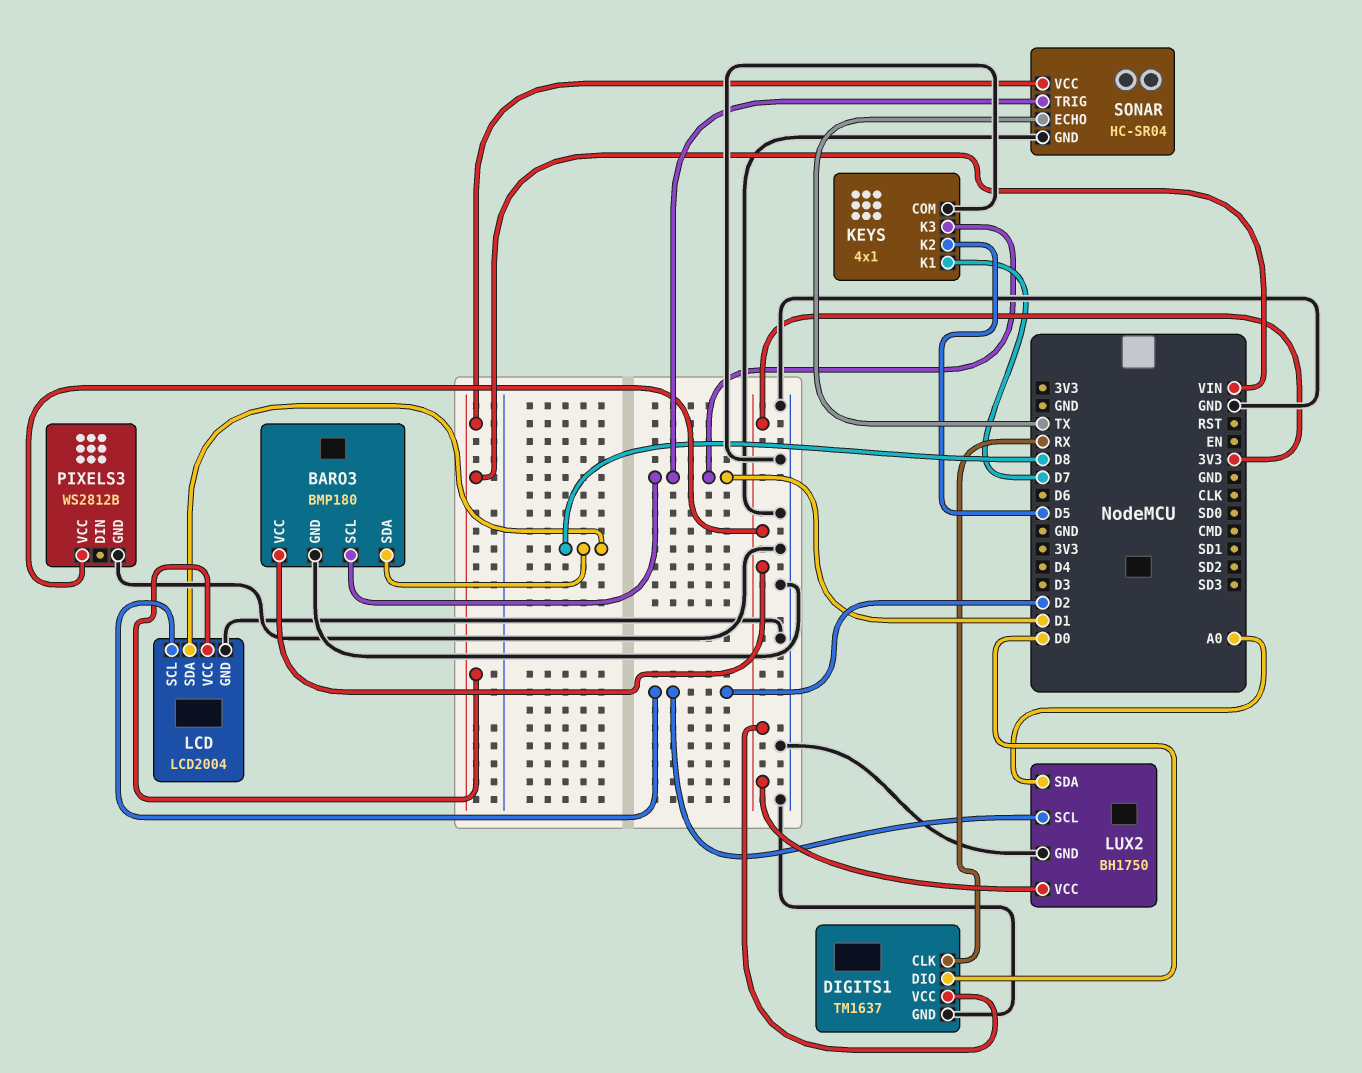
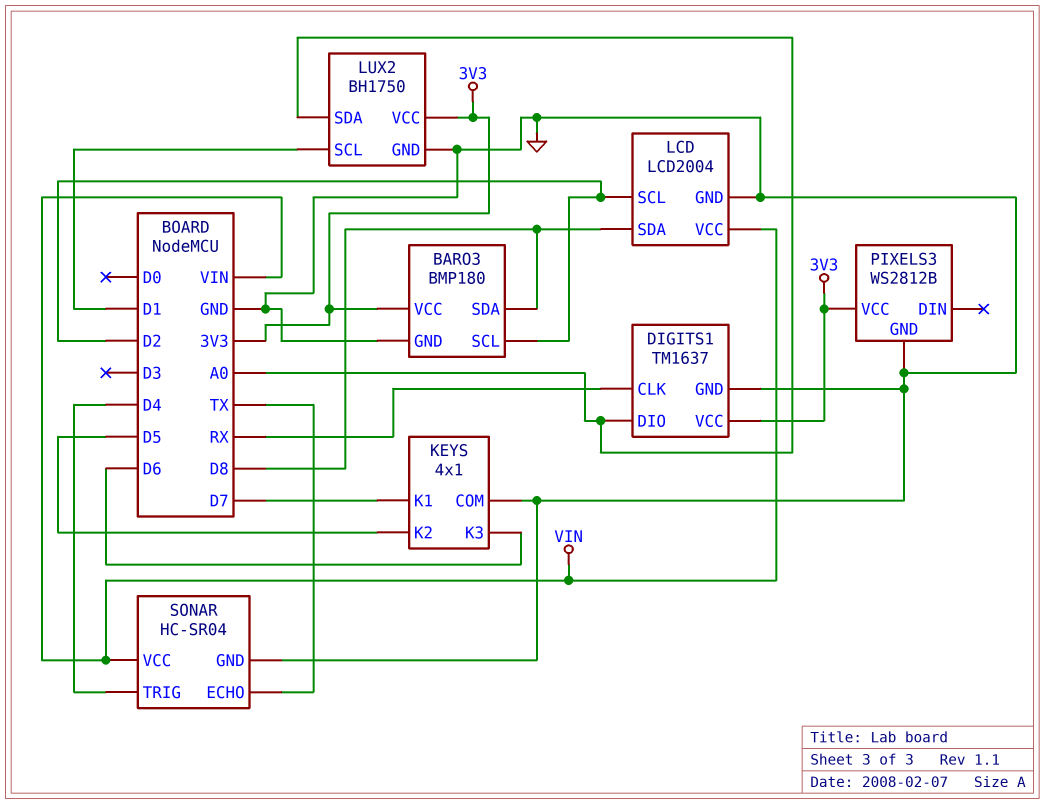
BARO3 pin SCL: D1 -> D2
DIGITS1 pin DIO: D0 -> A0
KEYS pin K3: D1 -> D6
LUX2 pin SCL: D2 -> D1
SONAR pin TRIG: D1 -> D4

